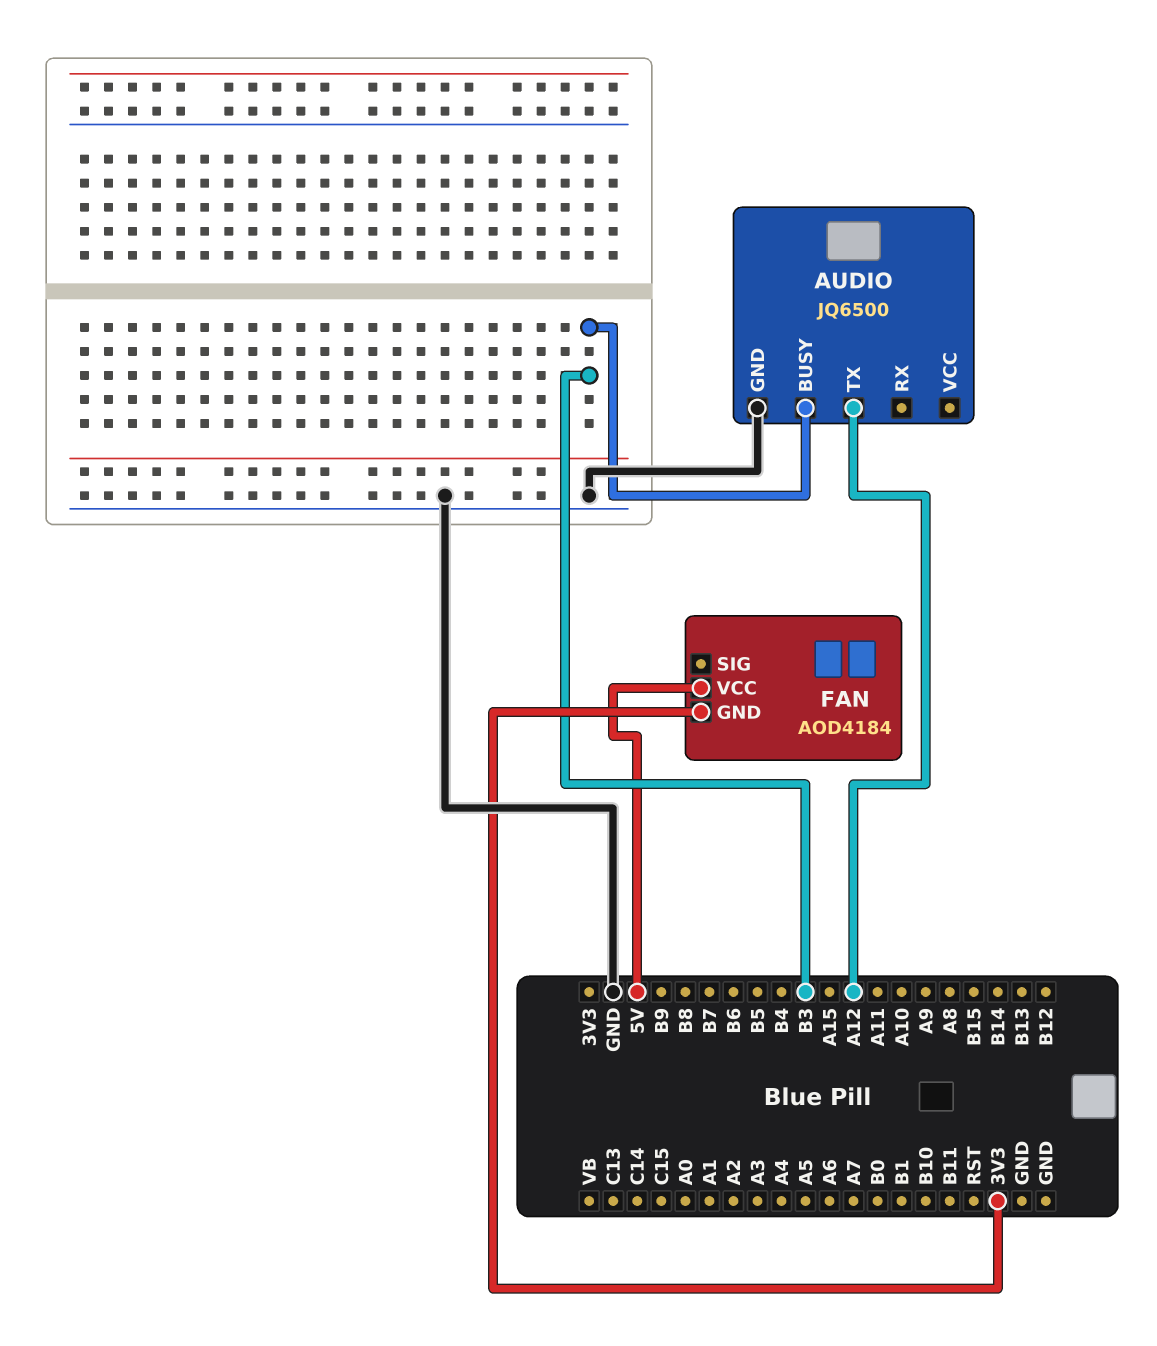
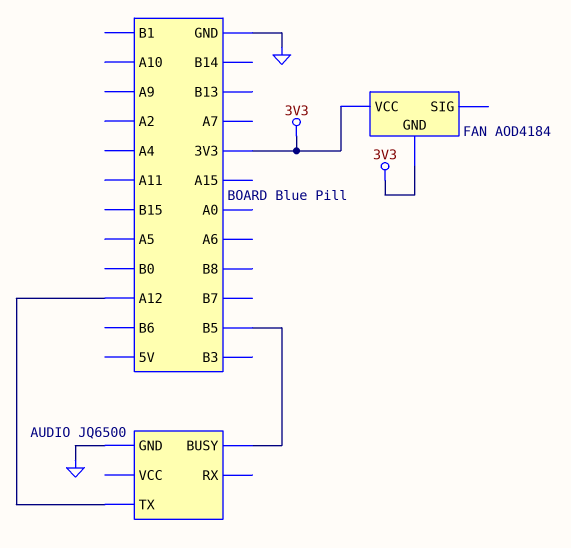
AUDIO pin BUSY: B3 -> B5
FAN pin VCC: 5V -> 3V3

